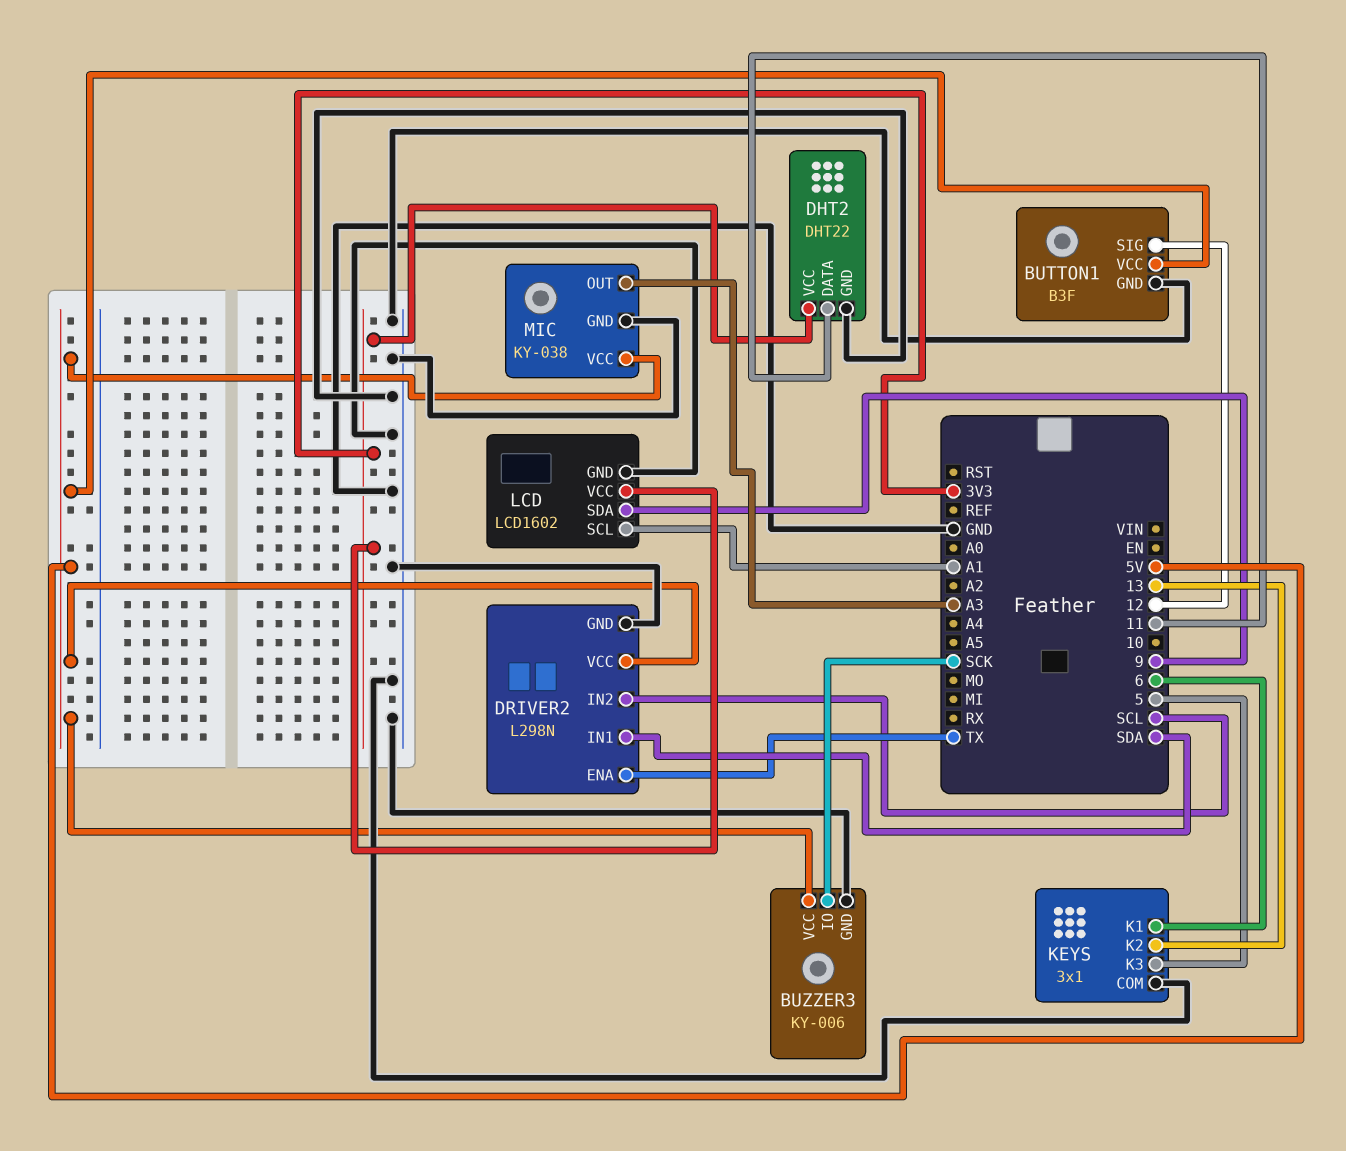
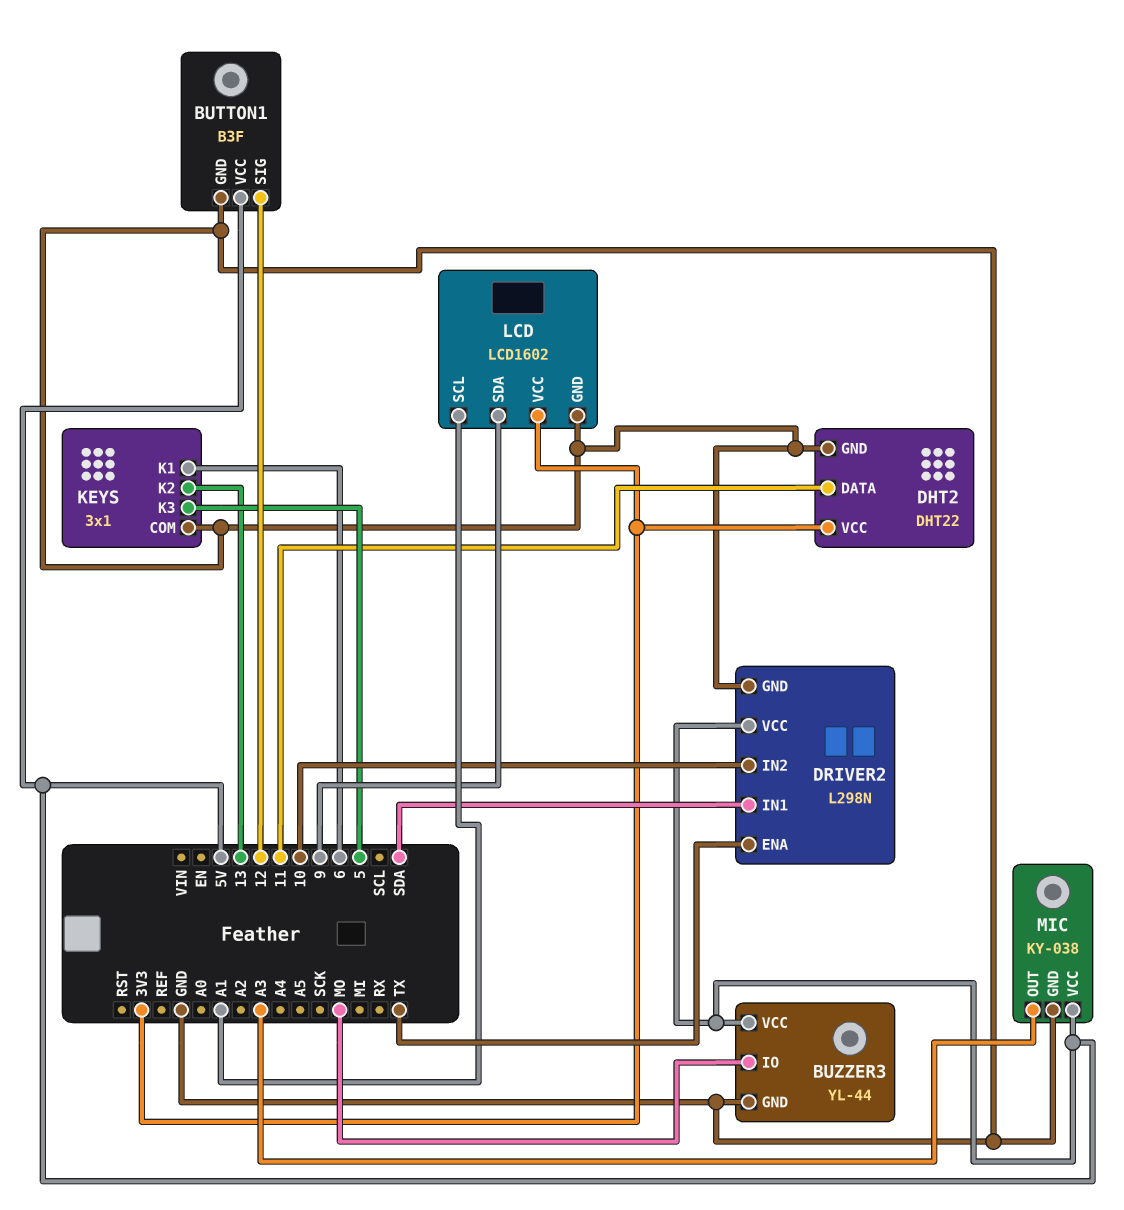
BUZZER3: KY-006 -> YL-44
BUZZER3 pin IO: SCK -> MO
DRIVER2 pin IN2: SCL -> 10

